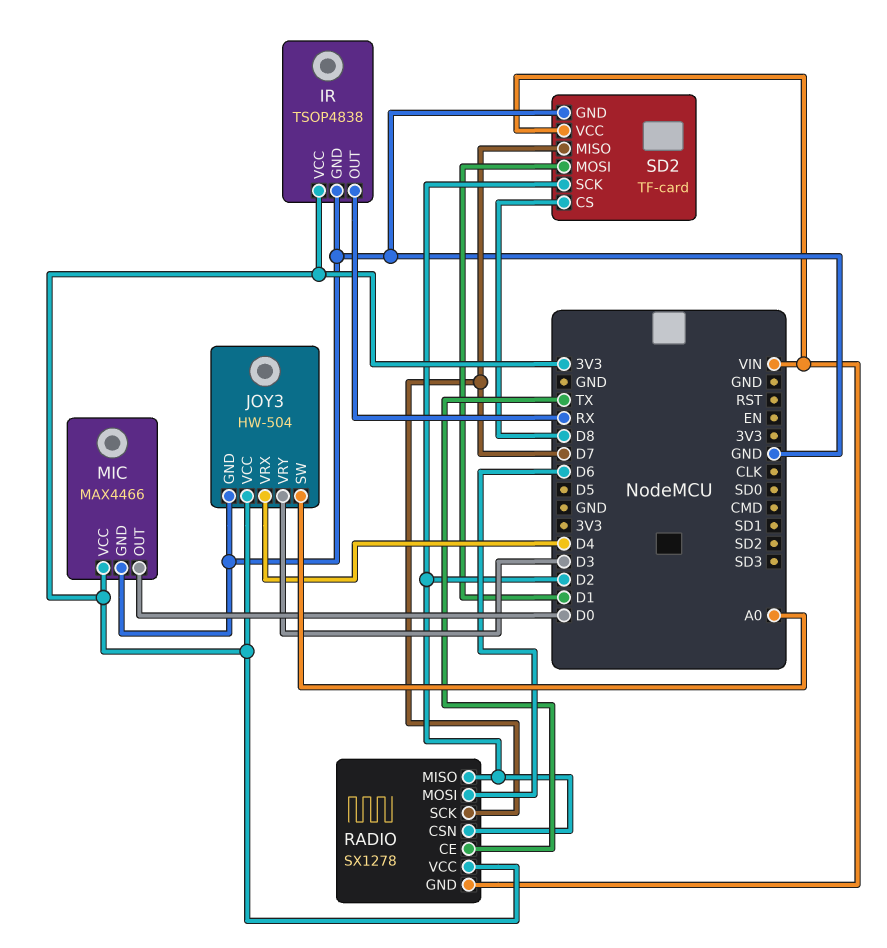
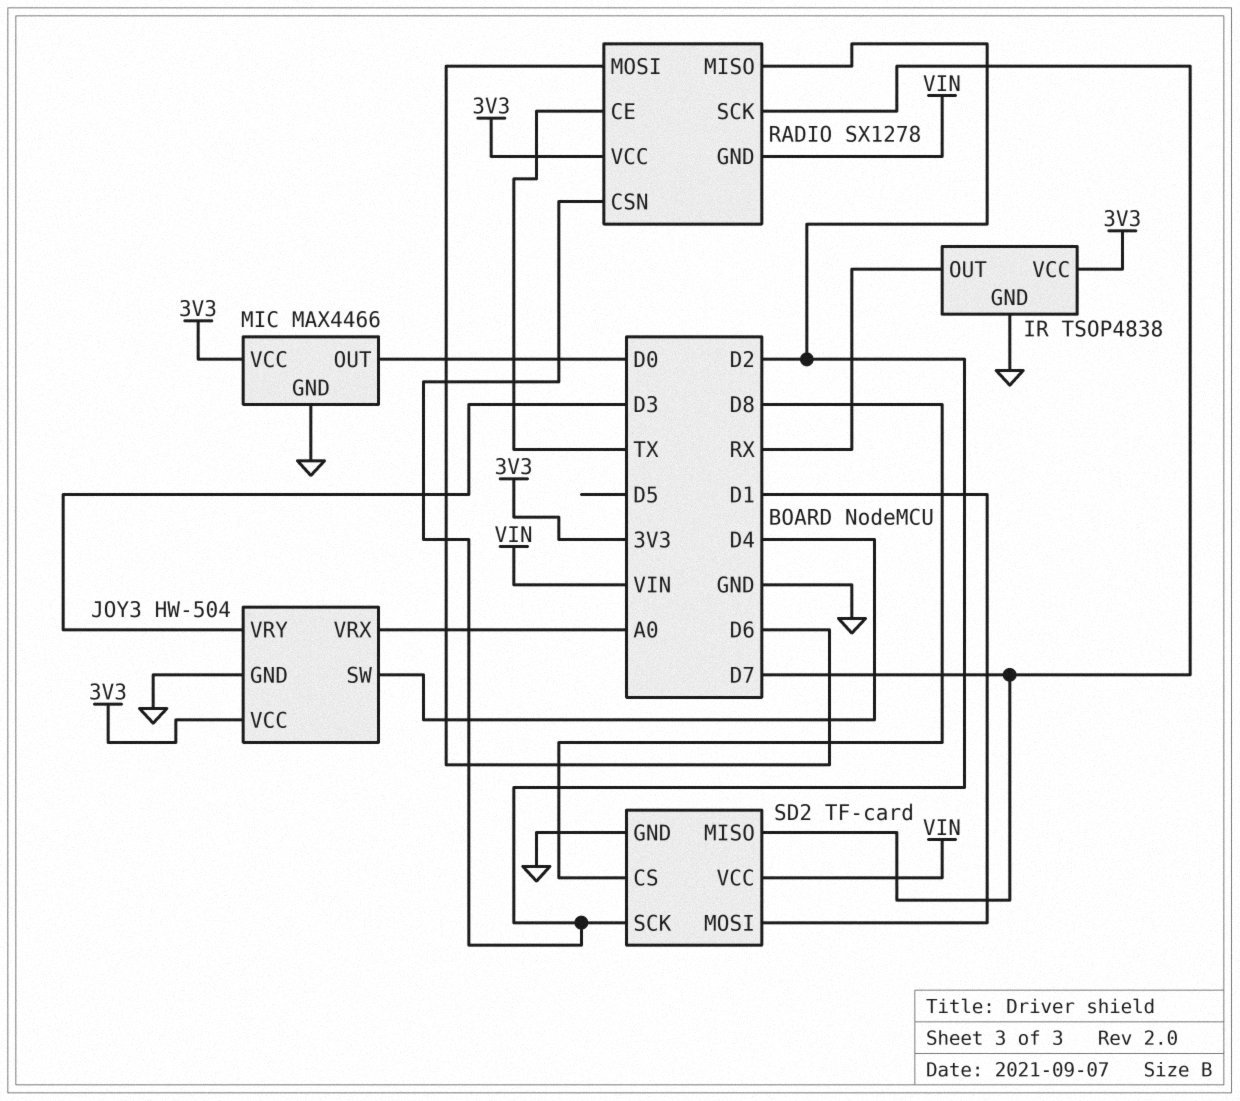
JOY3 pin SW: A0 -> D4
JOY3 pin VRX: D4 -> A0

